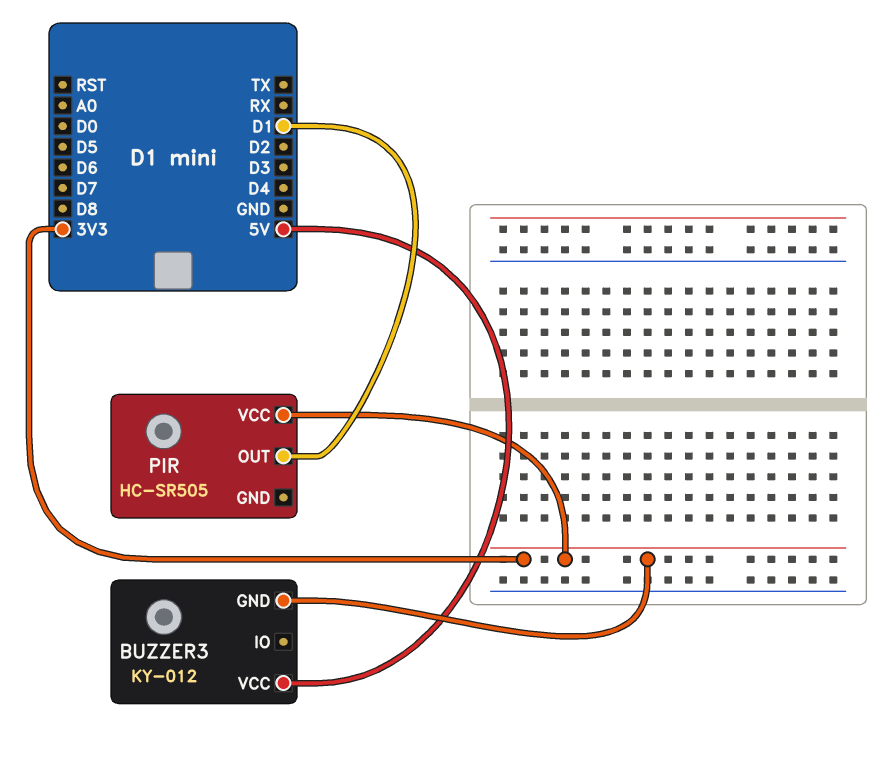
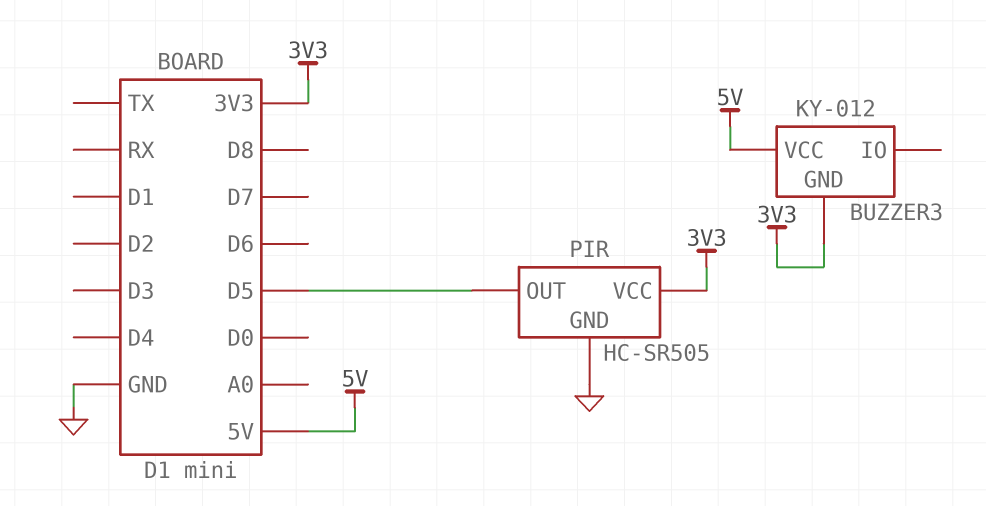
PIR pin GND: none -> GND
PIR pin OUT: D1 -> D5

